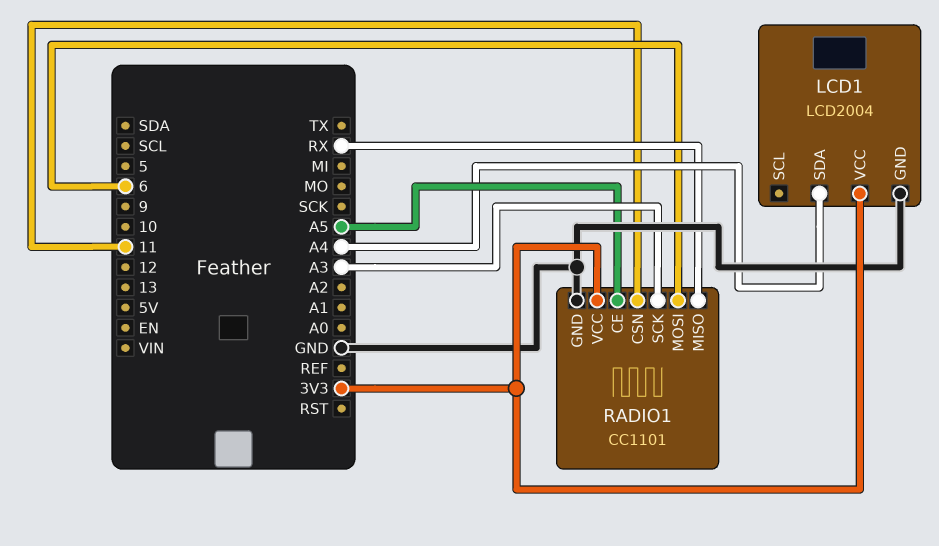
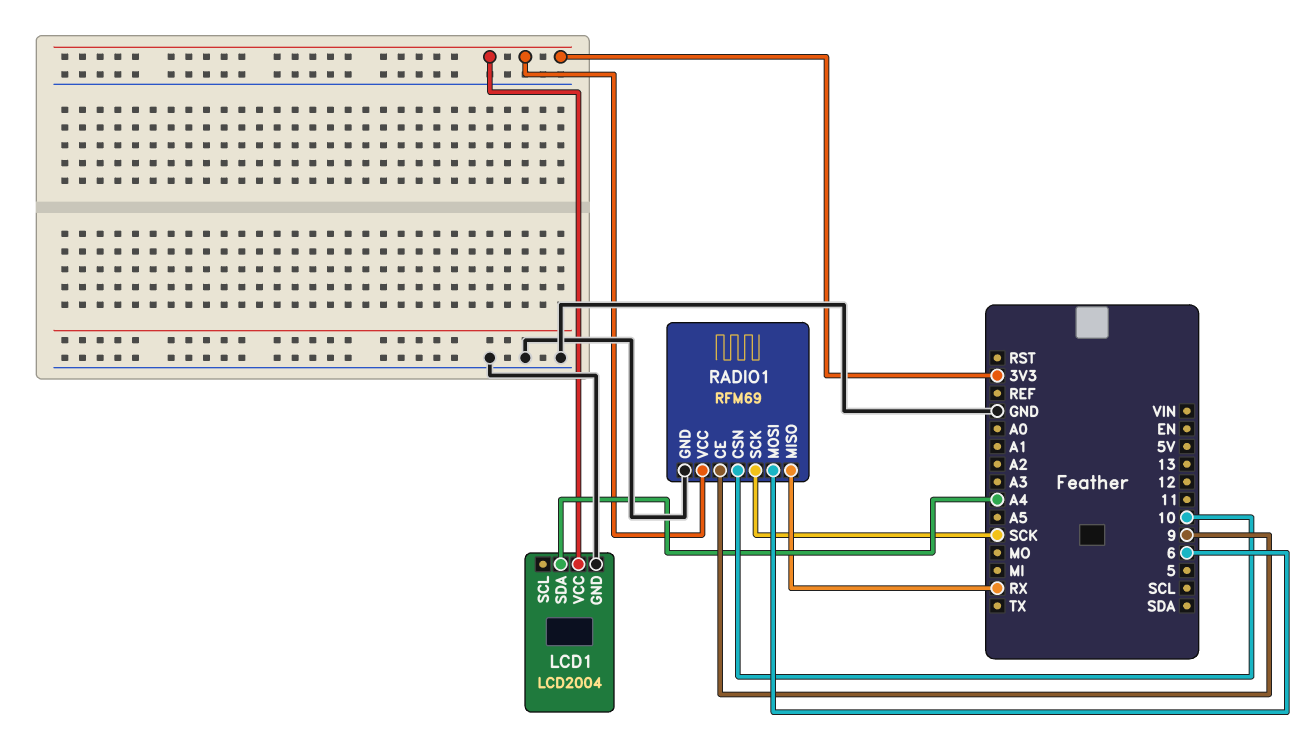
RADIO1: CC1101 -> RFM69
RADIO1 pin CE: A5 -> 9
RADIO1 pin CSN: 11 -> 10
RADIO1 pin SCK: A3 -> SCK

